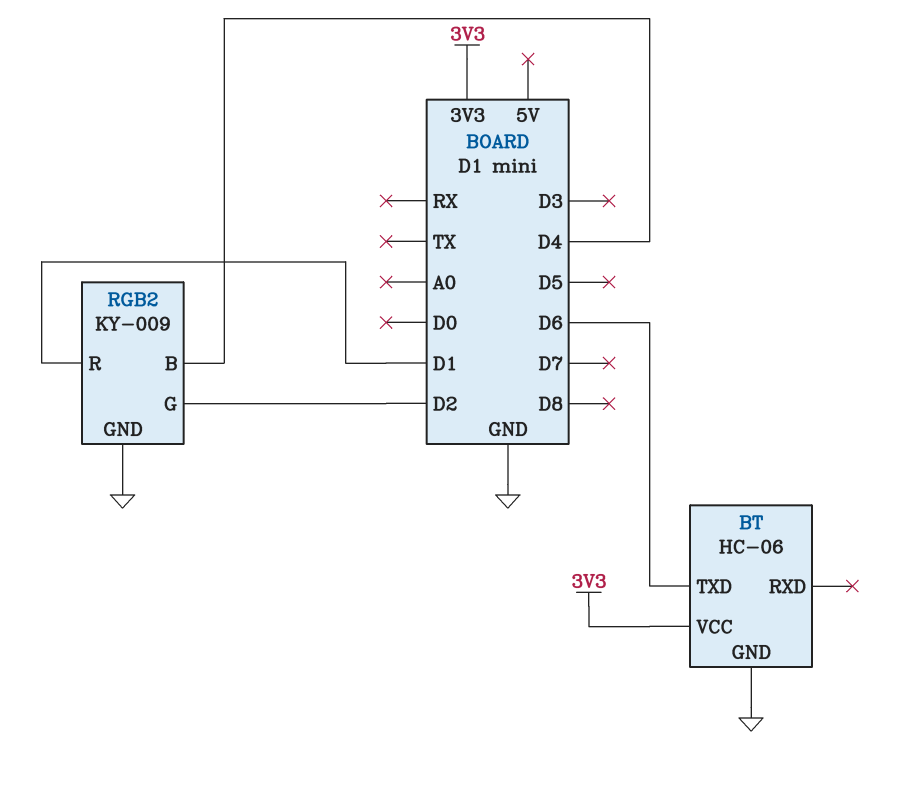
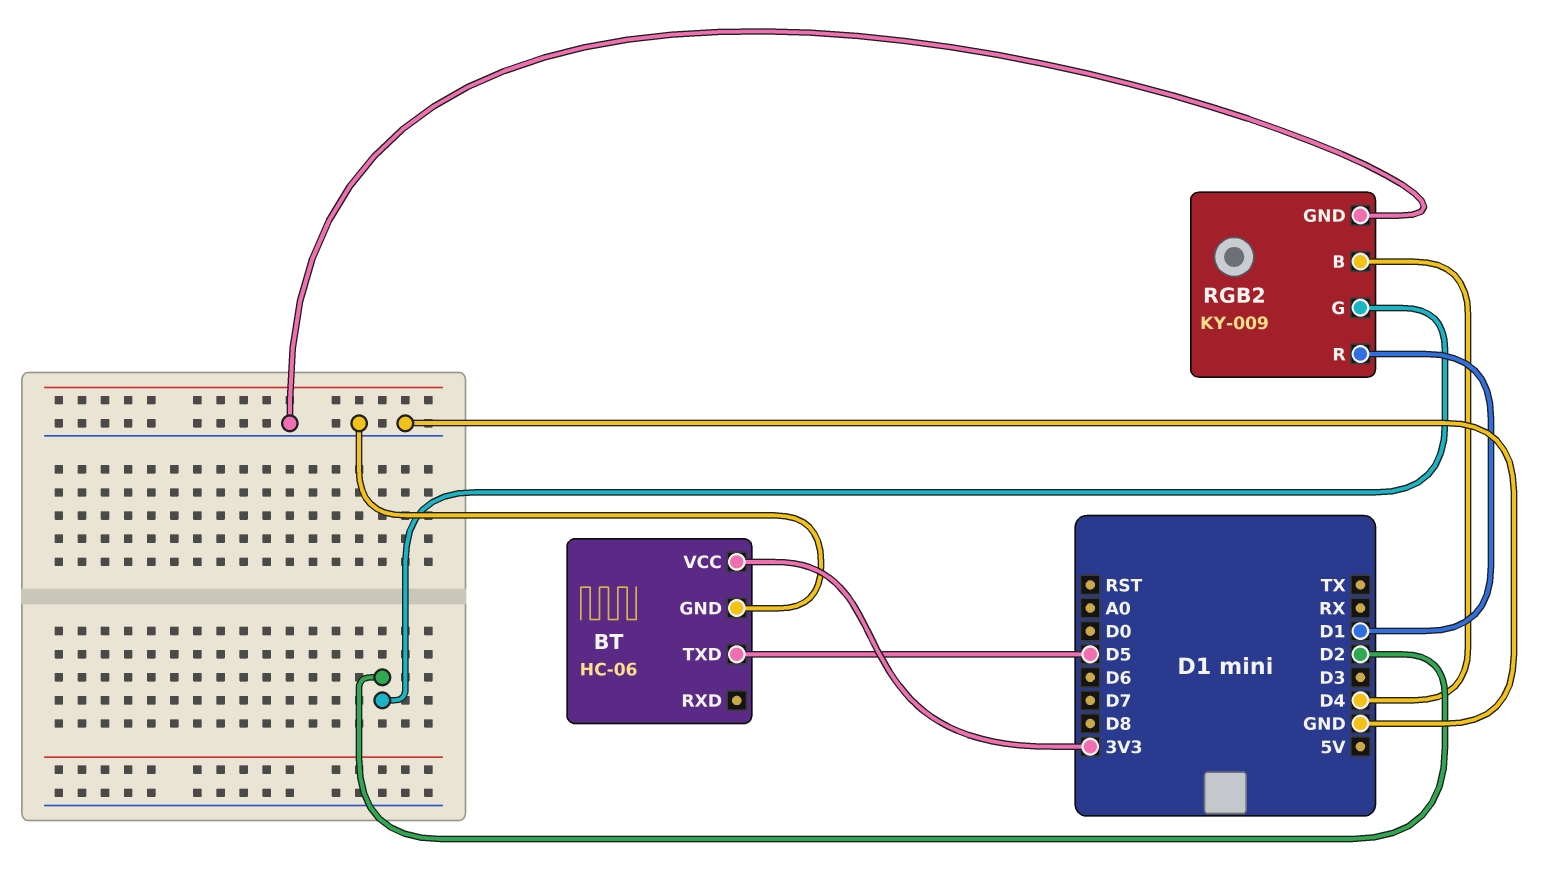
BT pin TXD: D6 -> D5

